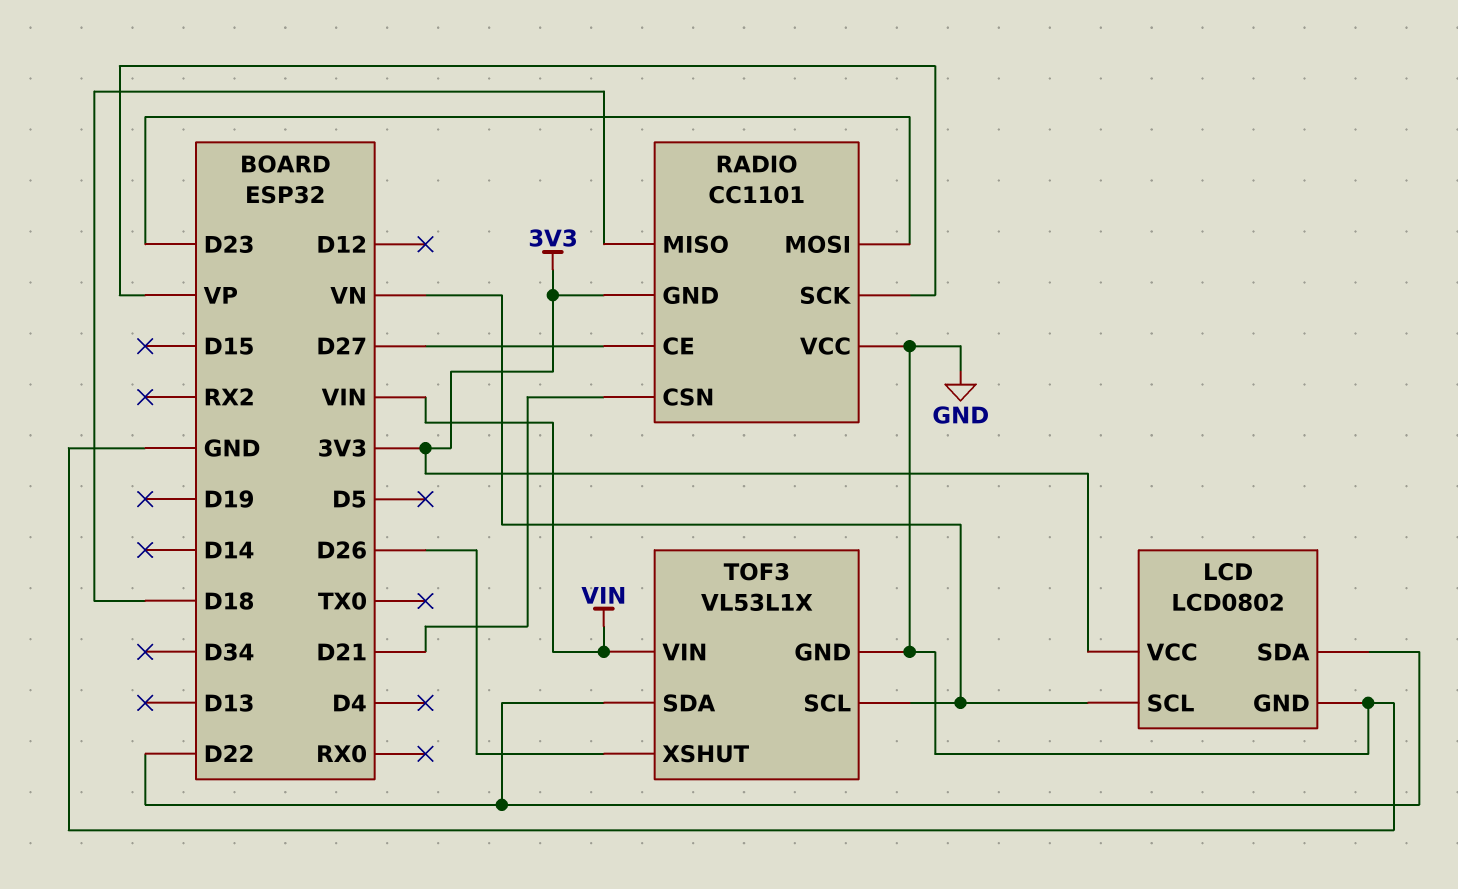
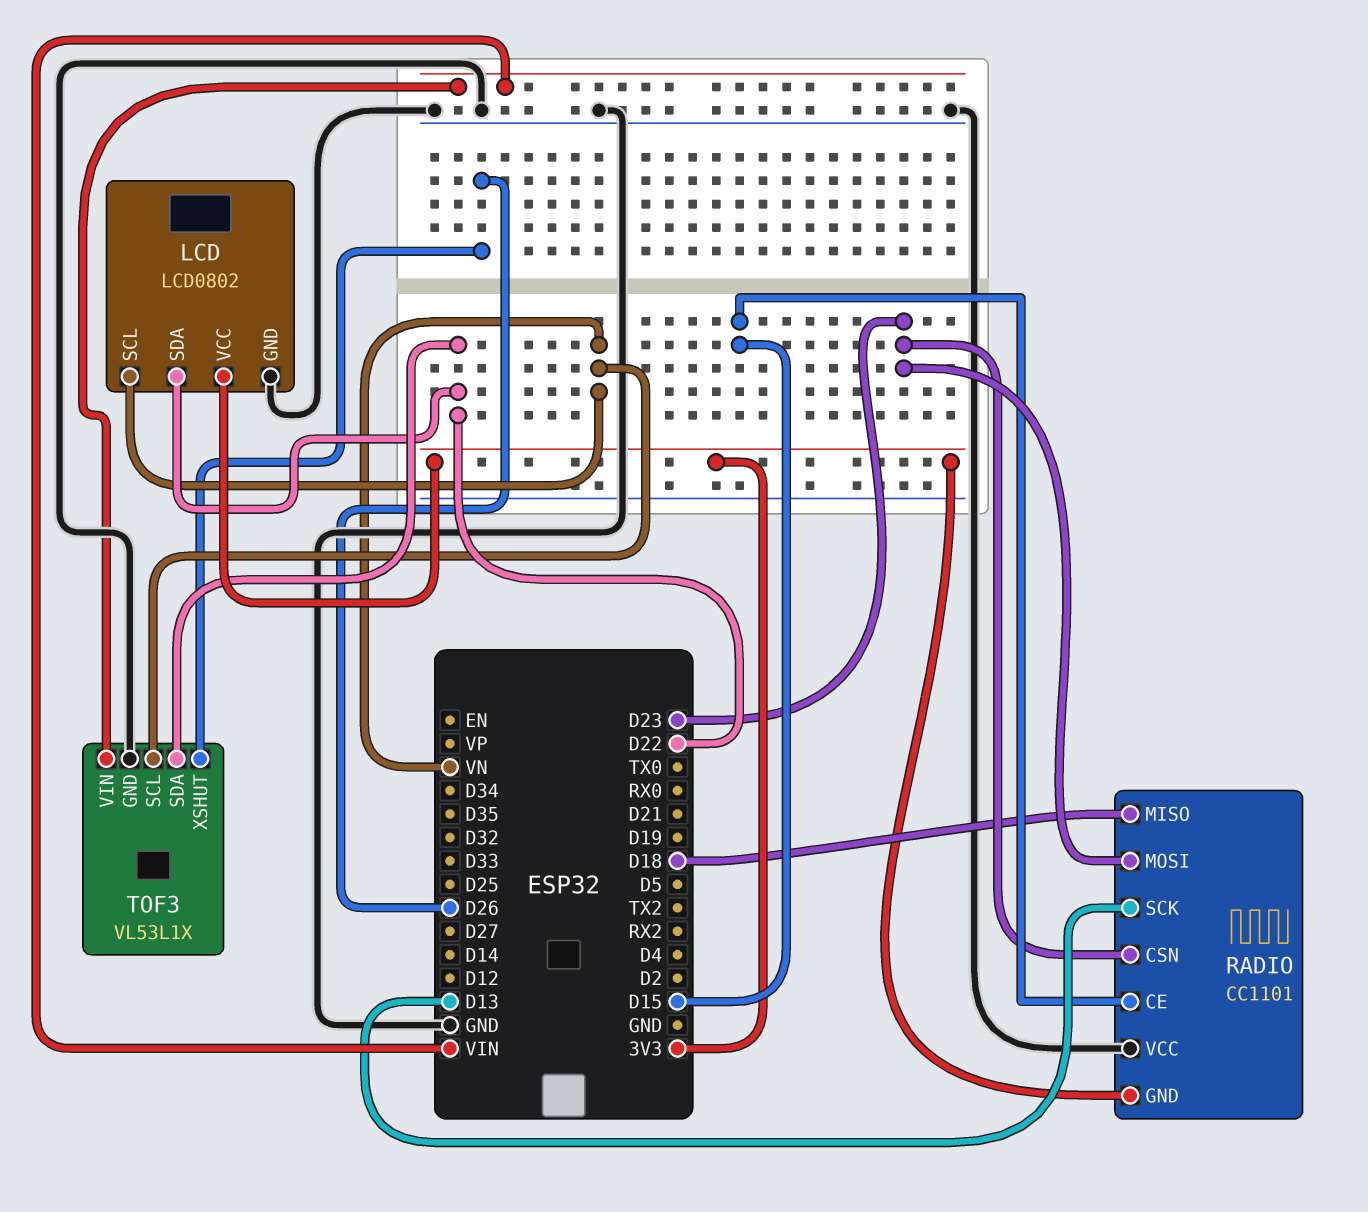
RADIO pin CE: D27 -> D15
RADIO pin CSN: D21 -> D23
RADIO pin SCK: VP -> D13

